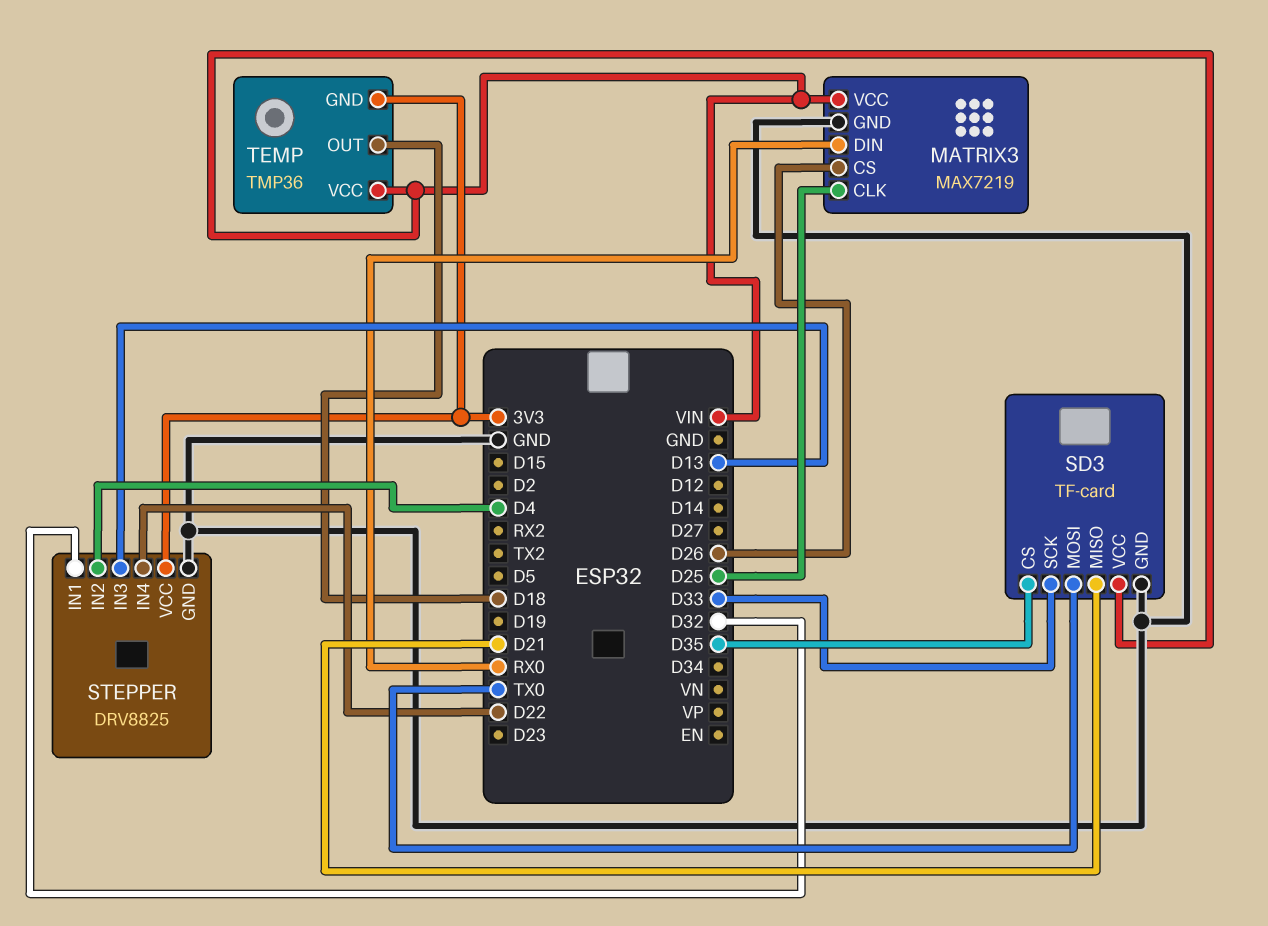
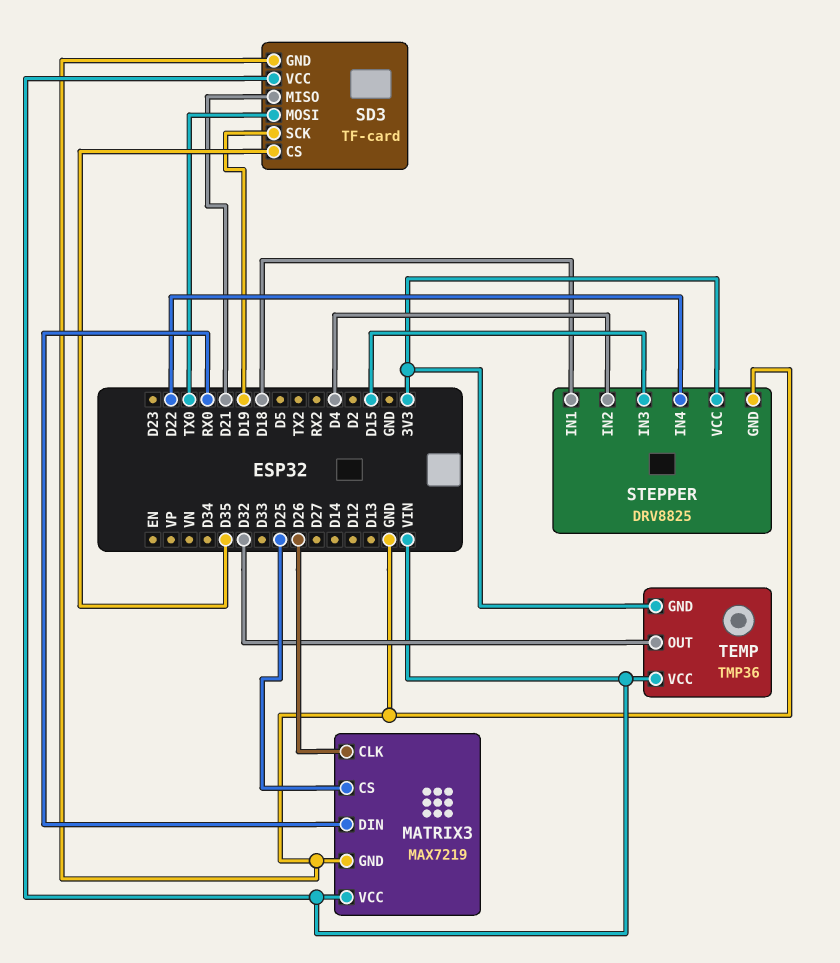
MATRIX3 pin CLK: D25 -> D26
MATRIX3 pin CS: D26 -> D25
SD3 pin SCK: D33 -> D19
STEPPER pin IN1: D32 -> D18
STEPPER pin IN3: D13 -> D15
TEMP pin OUT: D18 -> D32

